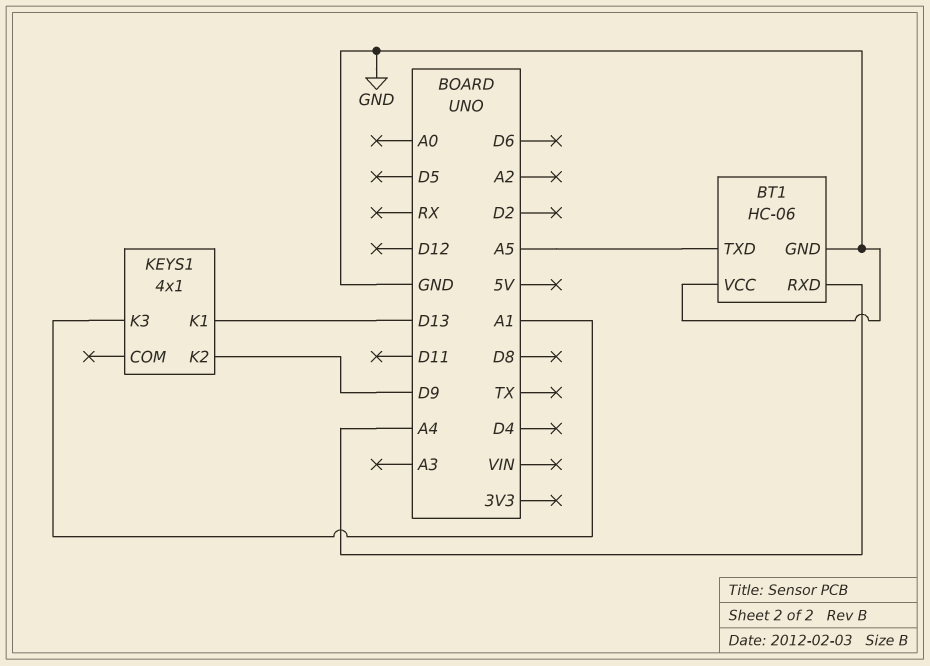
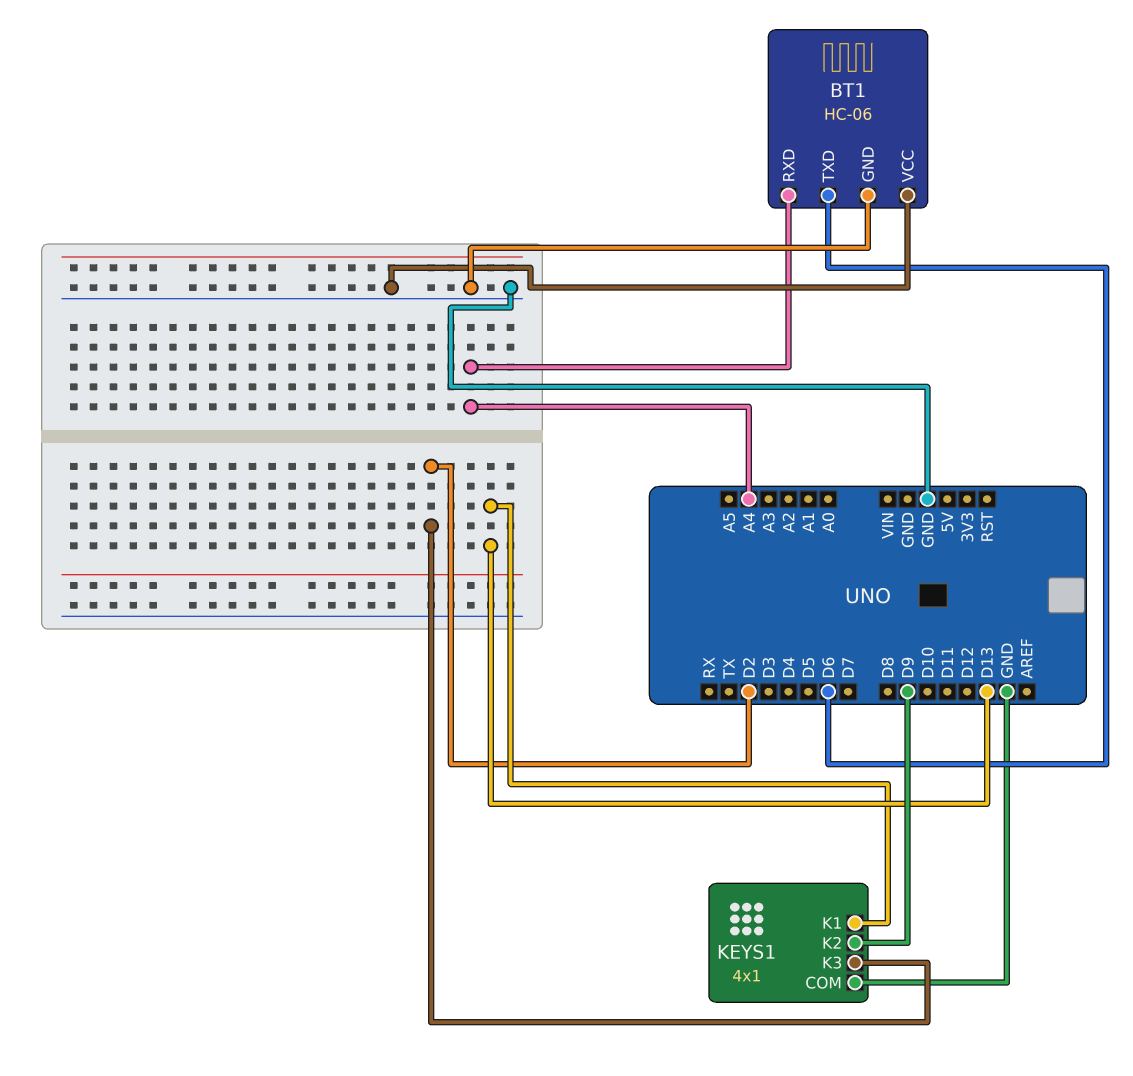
BT1 pin TXD: A5 -> D6
KEYS1 pin COM: none -> GND
KEYS1 pin K3: A1 -> D2

